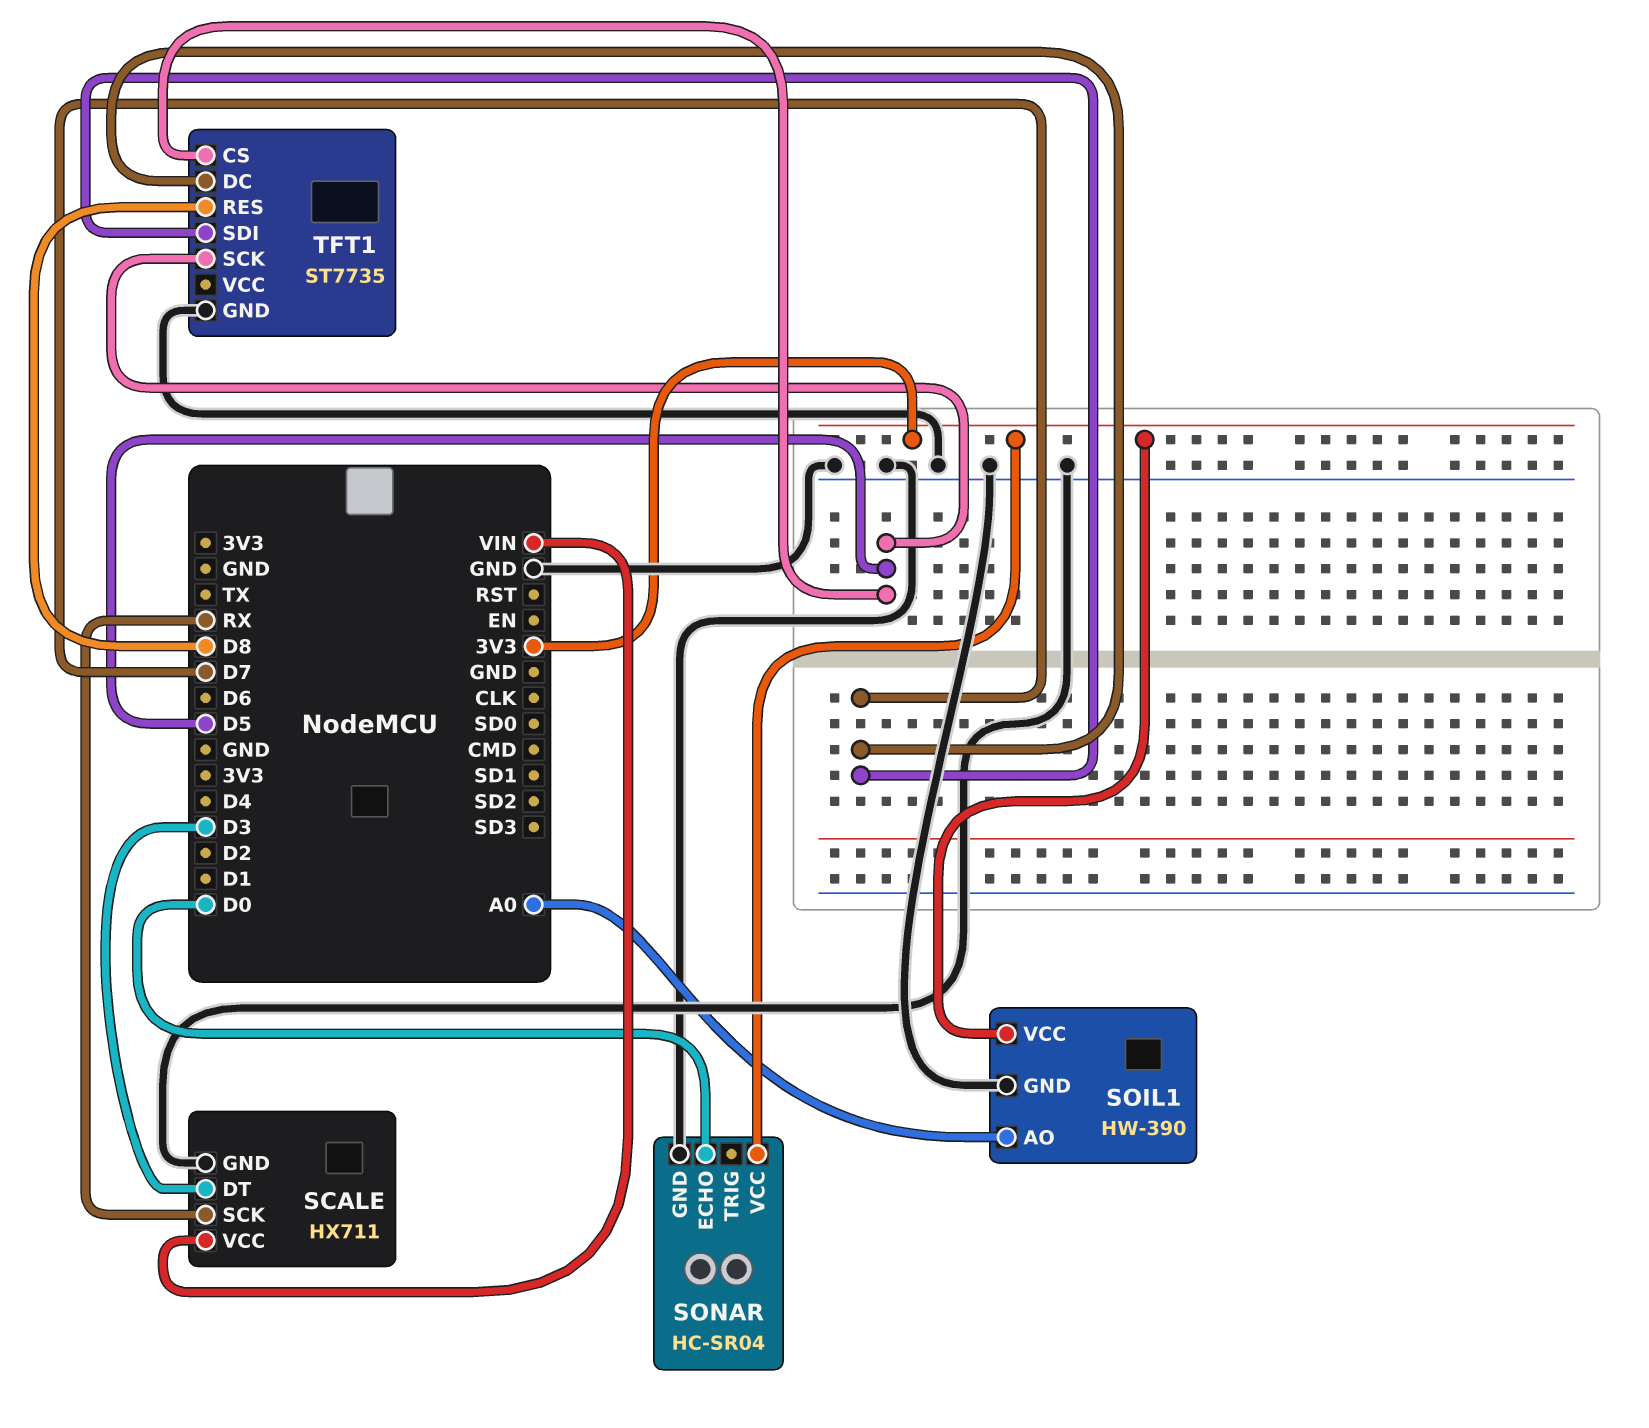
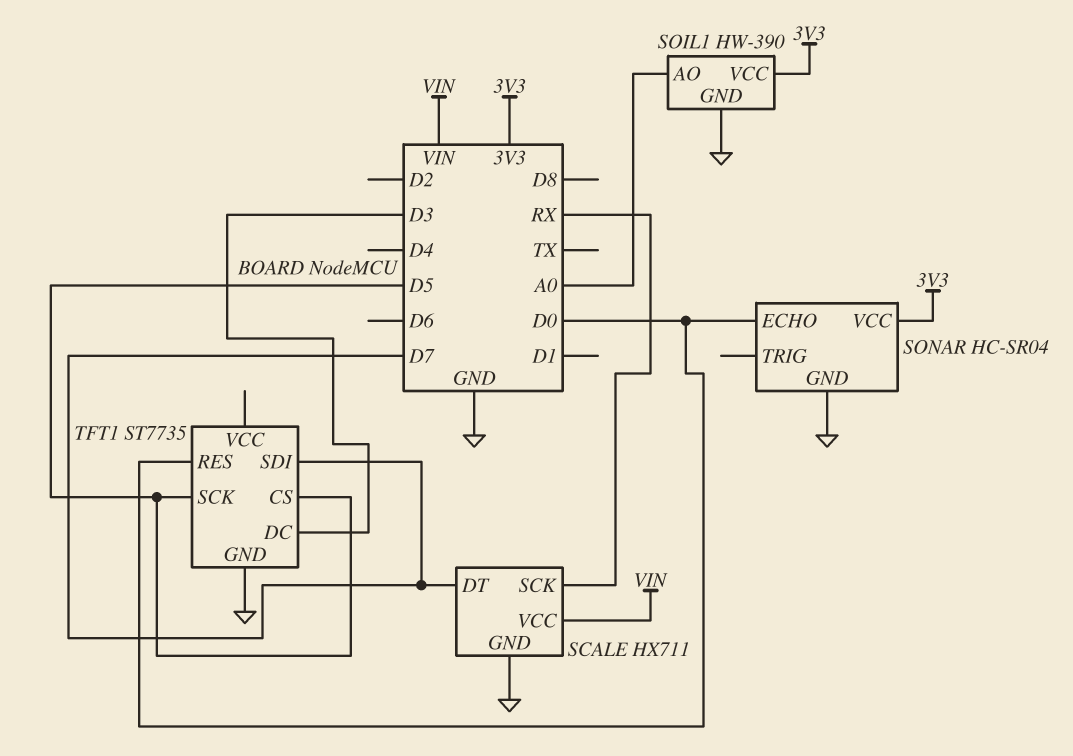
SCALE pin DT: D3 -> D7
TFT1 pin DC: D7 -> D3
TFT1 pin RES: D8 -> D0

